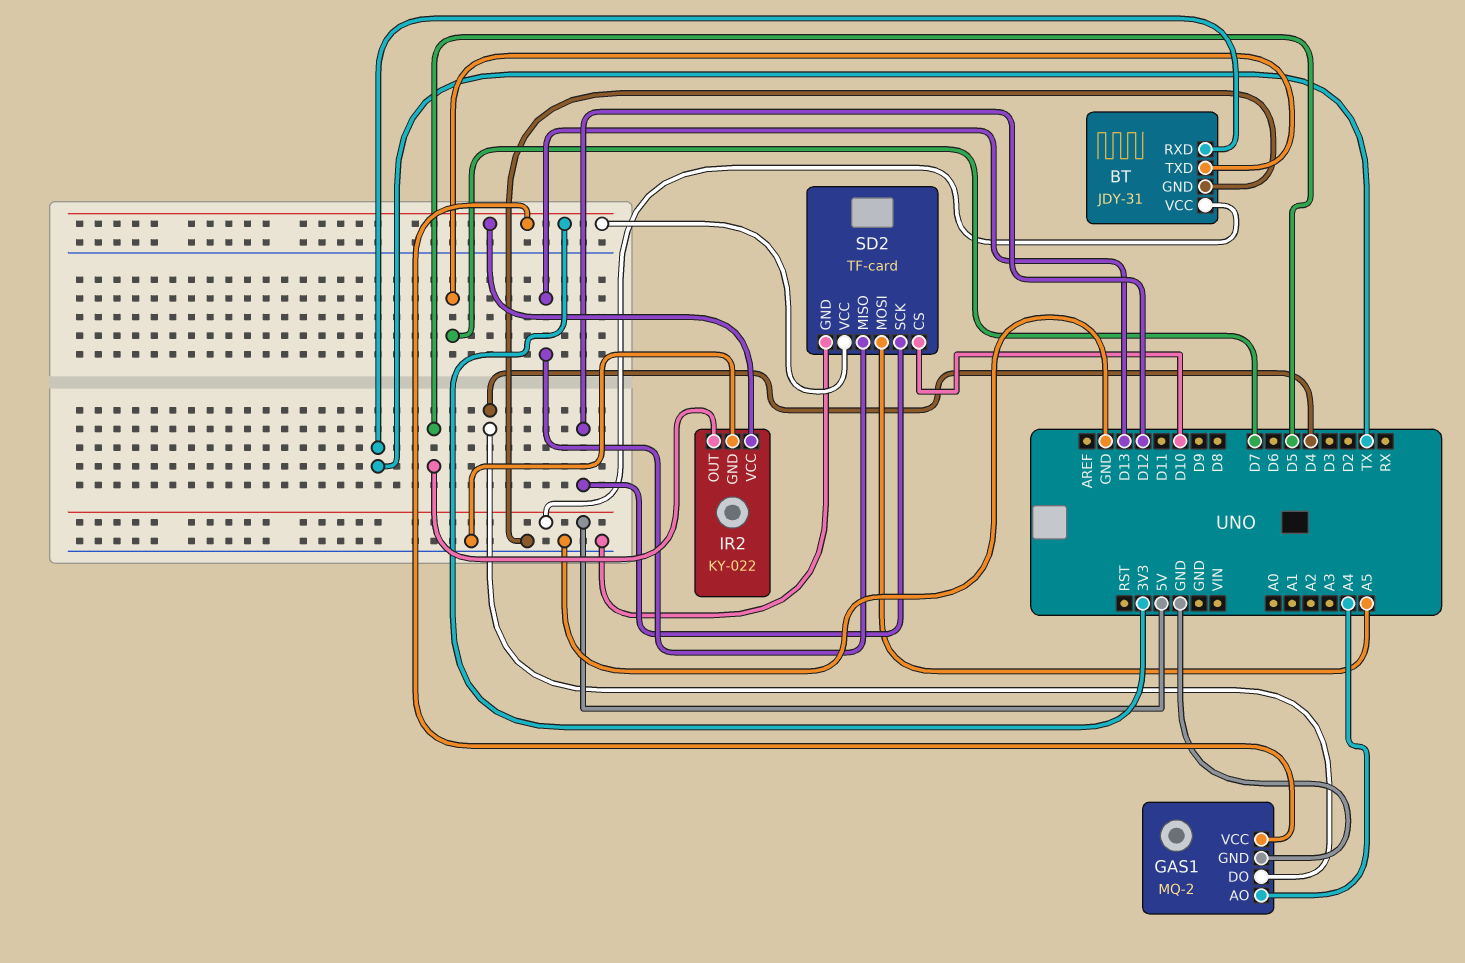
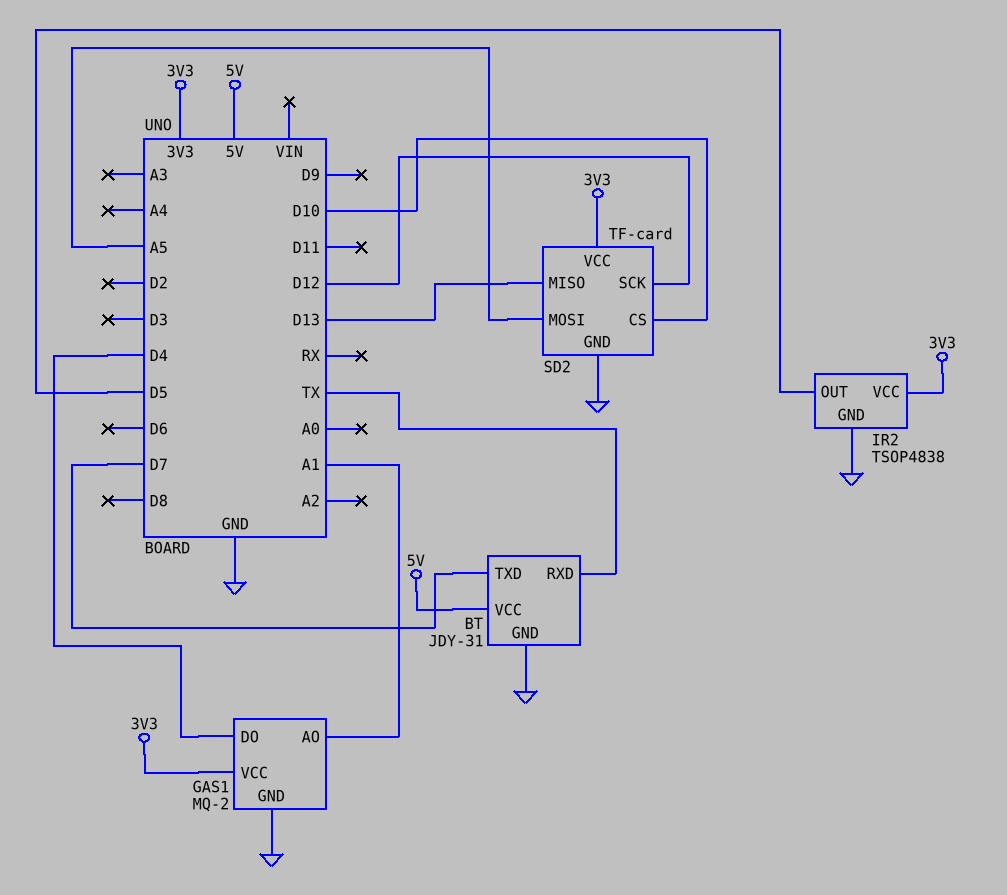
GAS1 pin AO: A4 -> A1
IR2: KY-022 -> TSOP4838

